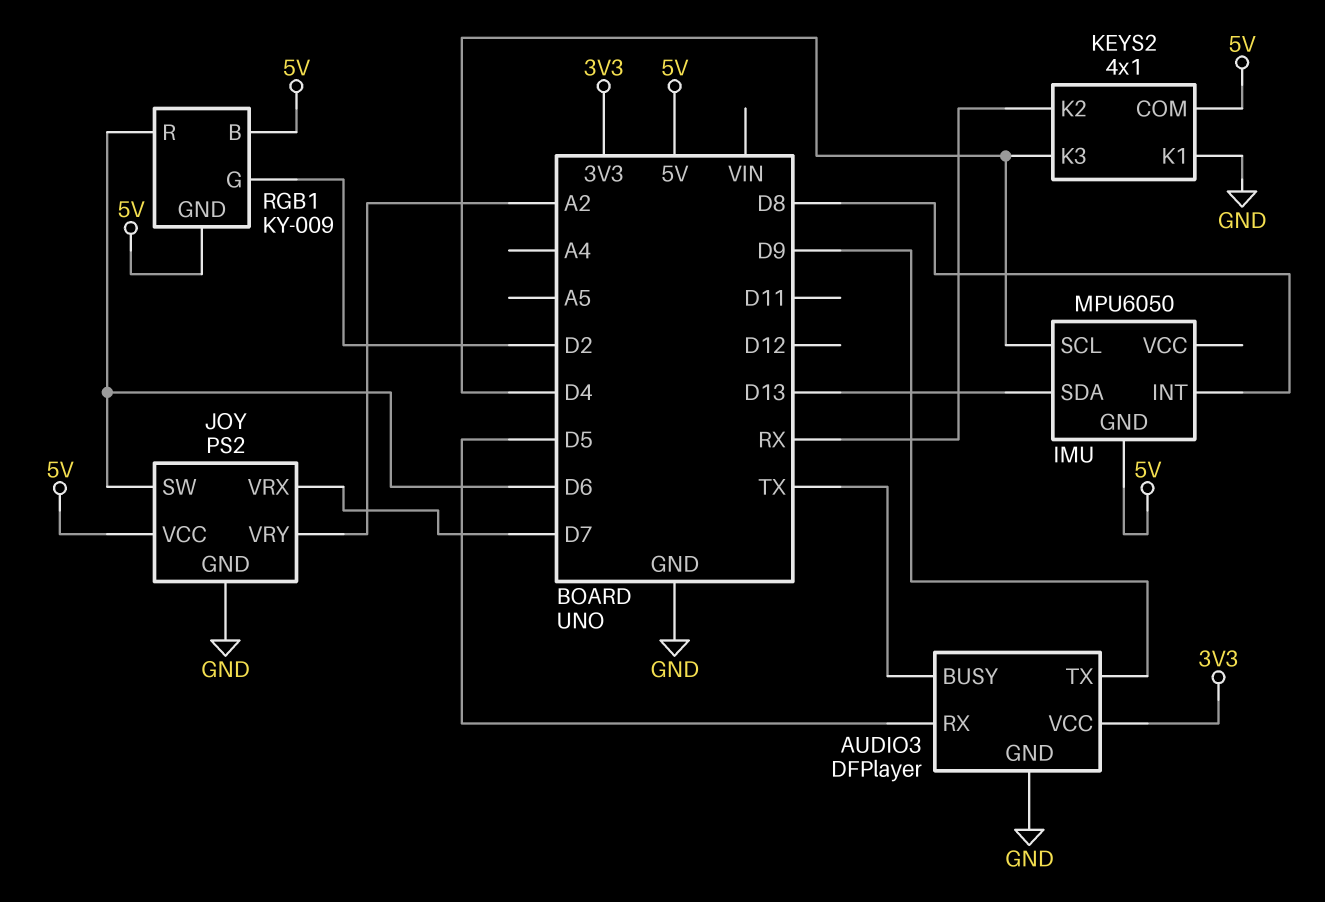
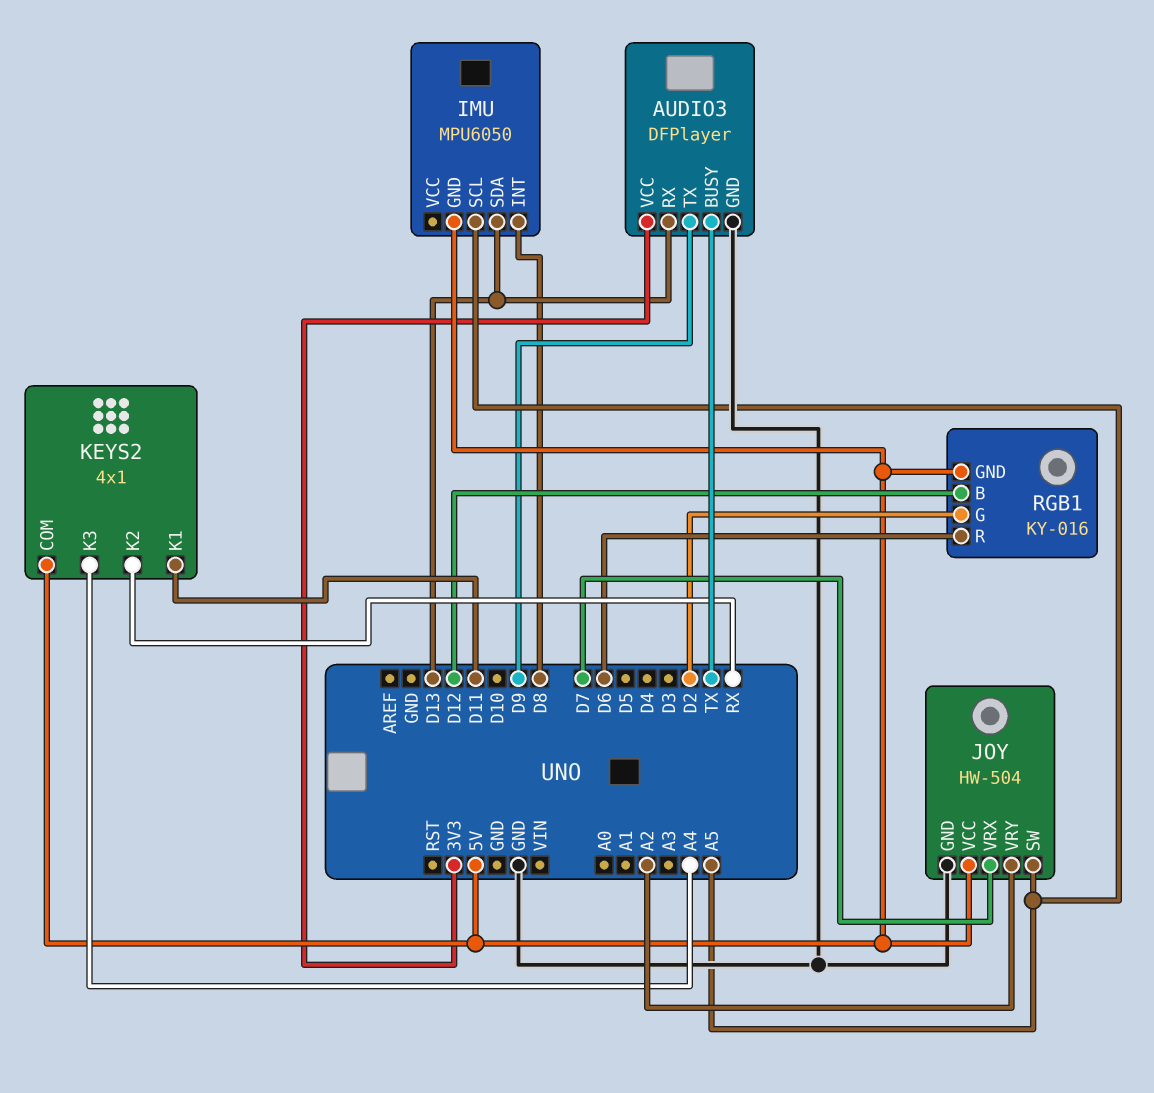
AUDIO3 pin RX: D5 -> D13
IMU pin SCL: D4 -> A5
JOY: PS2 -> HW-504
JOY pin SW: D6 -> A5
KEYS2 pin K1: GND -> D11
KEYS2 pin K3: D4 -> A4
RGB1: KY-009 -> KY-016
RGB1 pin B: 5V -> D12

